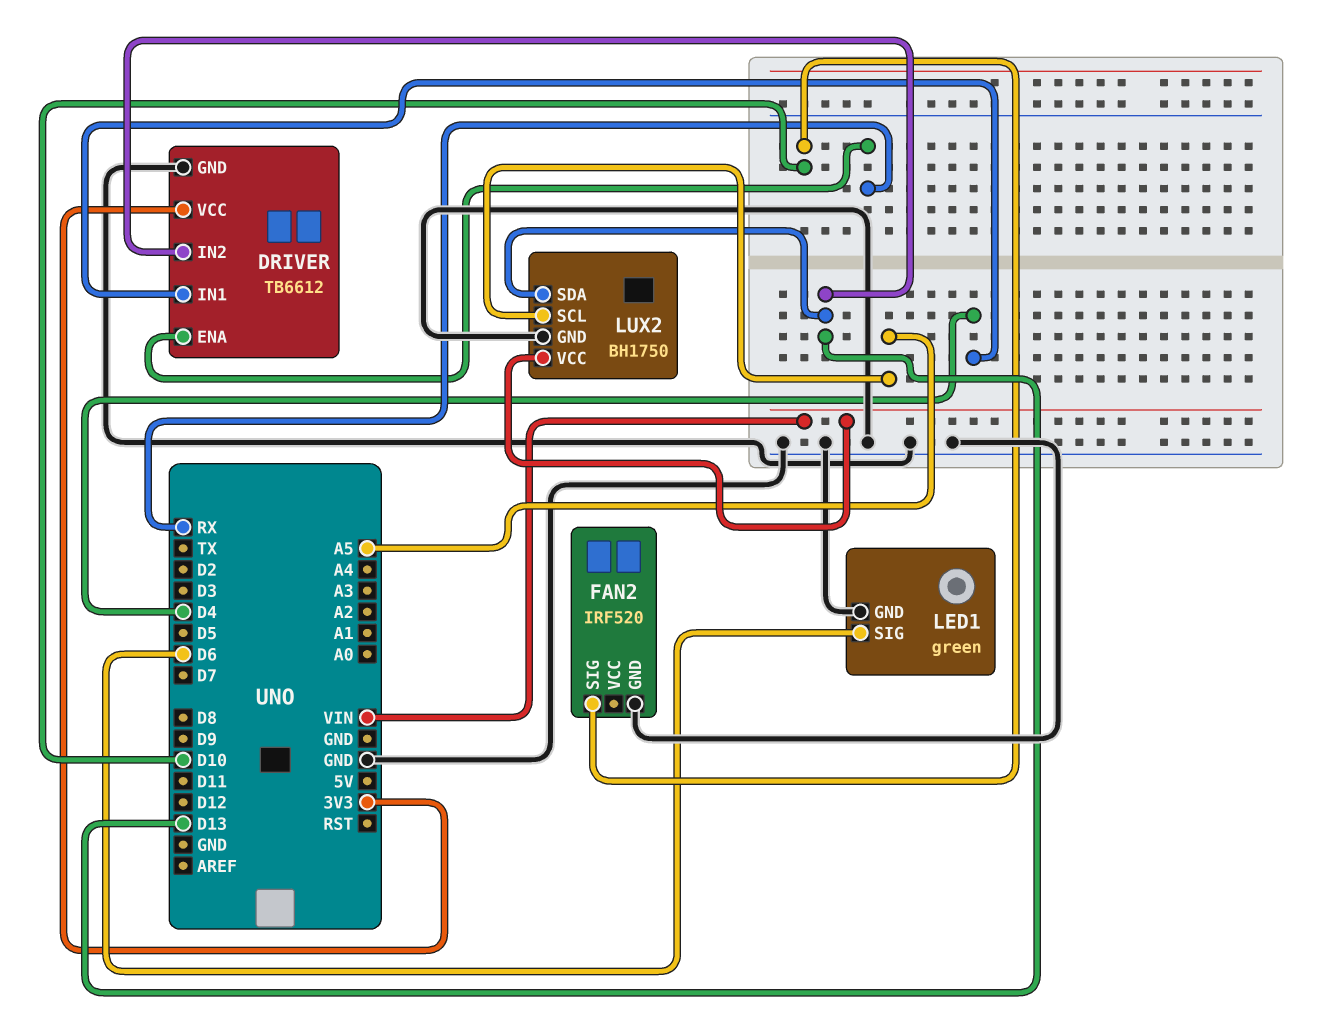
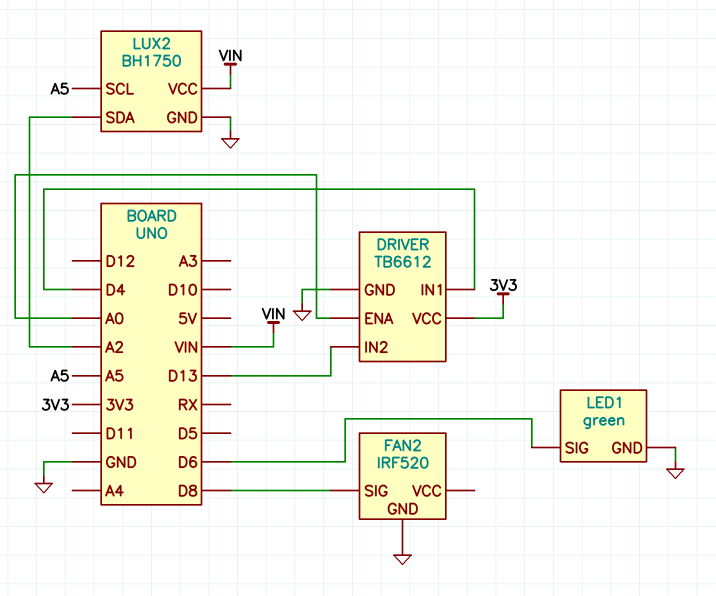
DRIVER pin ENA: RX -> A0
FAN2 pin SIG: D10 -> D8
LUX2 pin SDA: D13 -> A2

